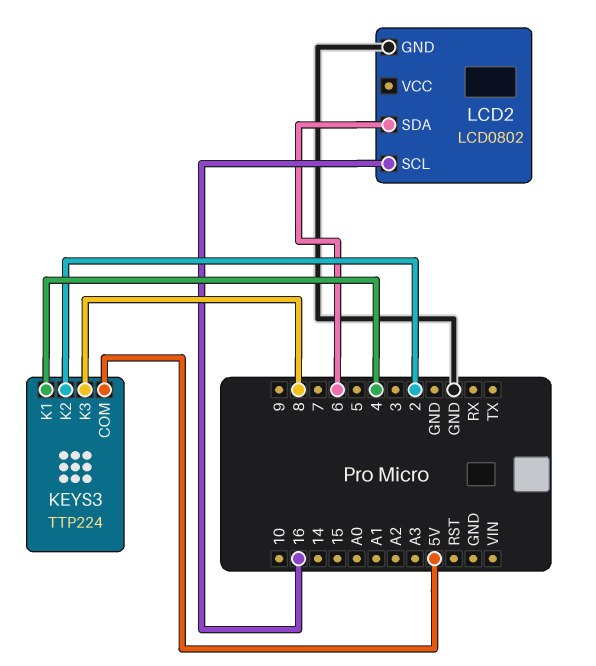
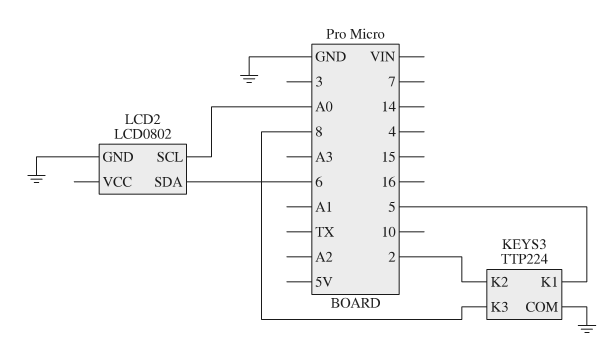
KEYS3 pin COM: 5V -> GND
KEYS3 pin K1: 4 -> 5
LCD2 pin SCL: 16 -> A0

